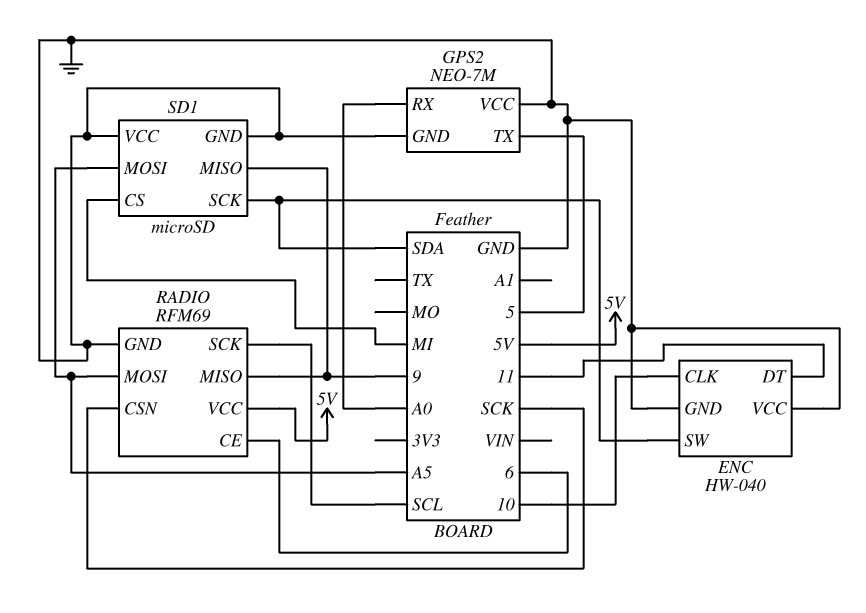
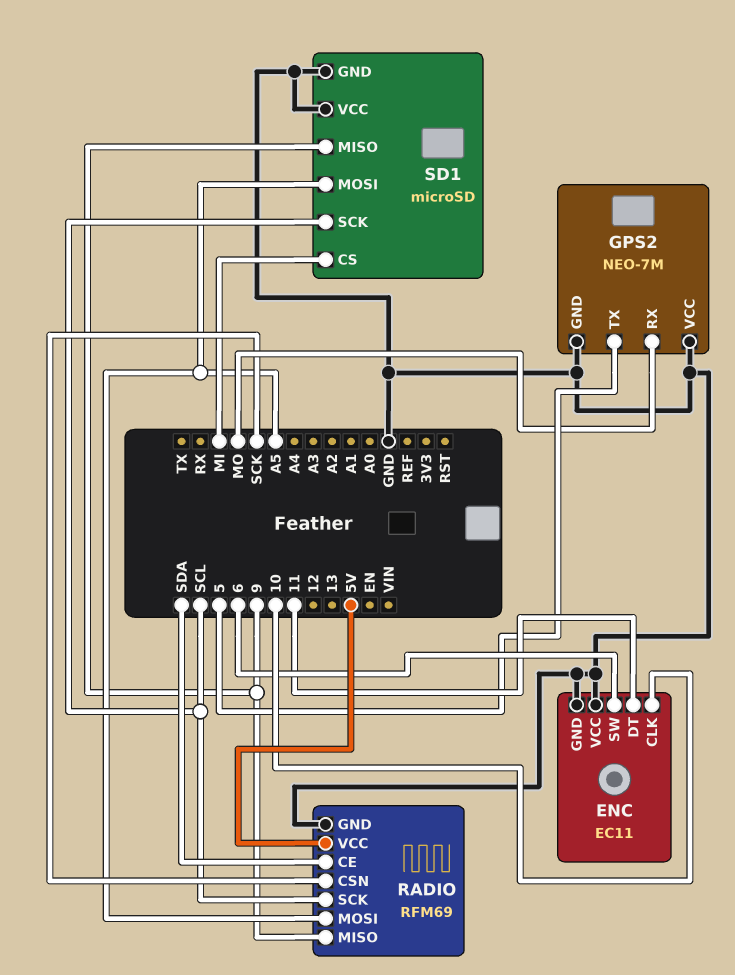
ENC: HW-040 -> EC11
ENC pin SW: SDA -> 6
GPS2 pin RX: A0 -> MO
RADIO pin CE: 6 -> SDA
SD1 pin SCK: SDA -> SCL

